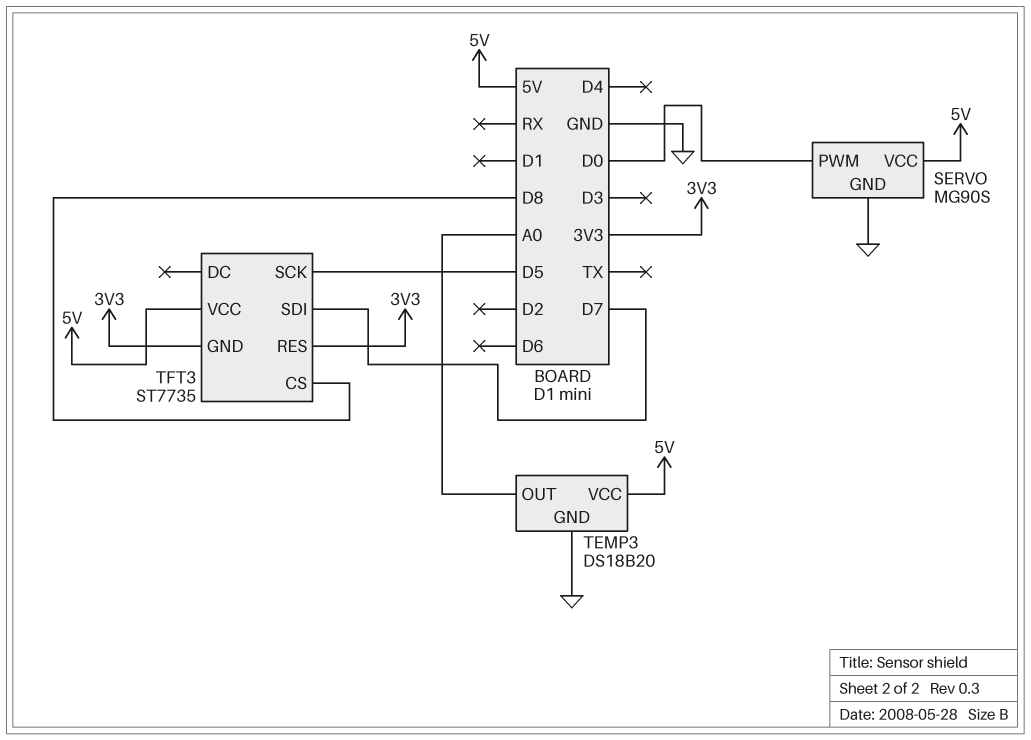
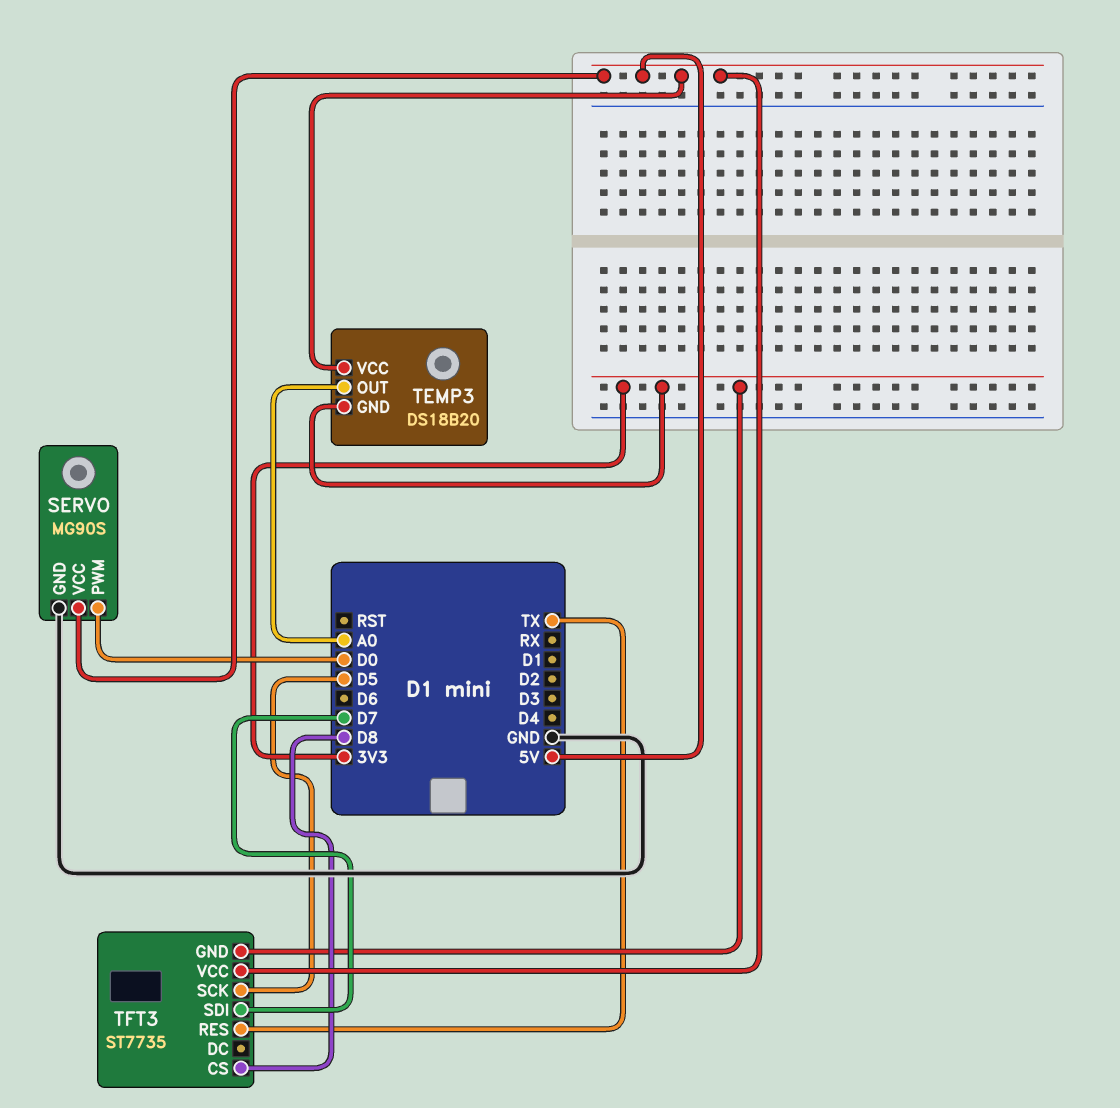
TEMP3 pin GND: GND -> 3V3
TFT3 pin RES: 3V3 -> TX

